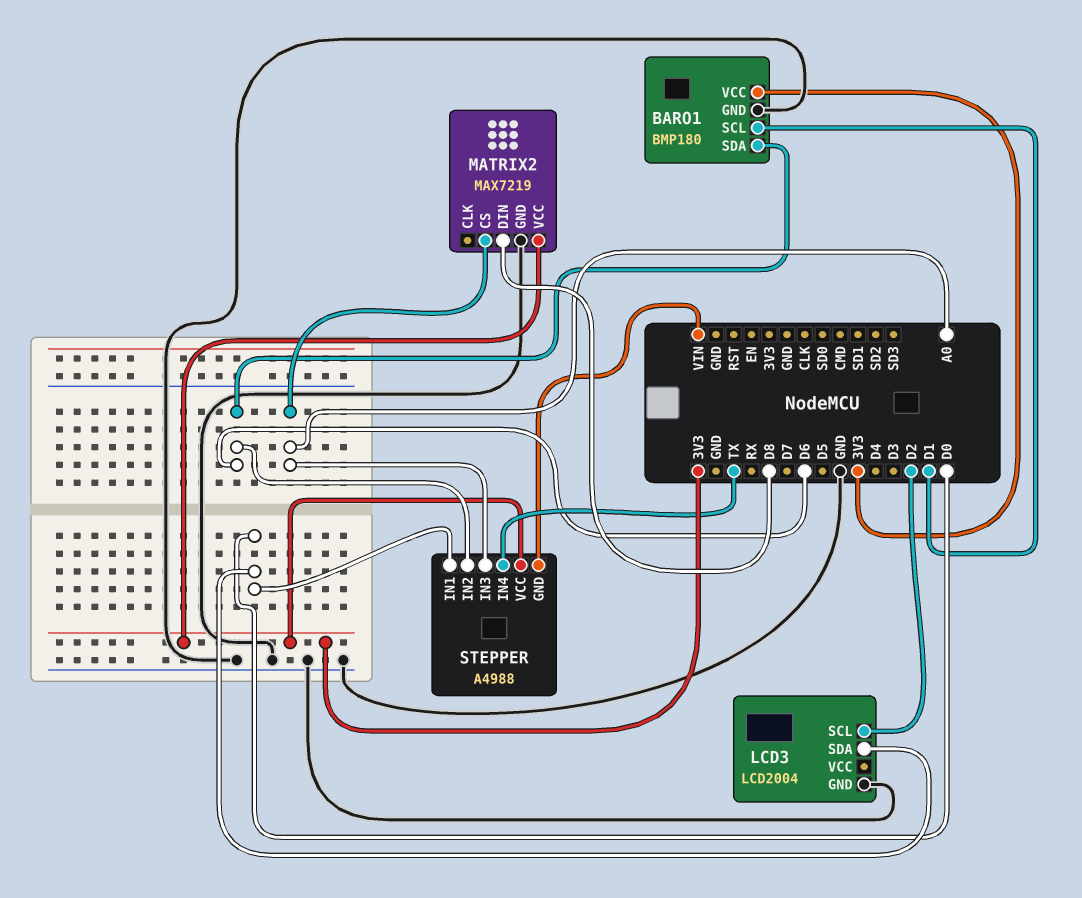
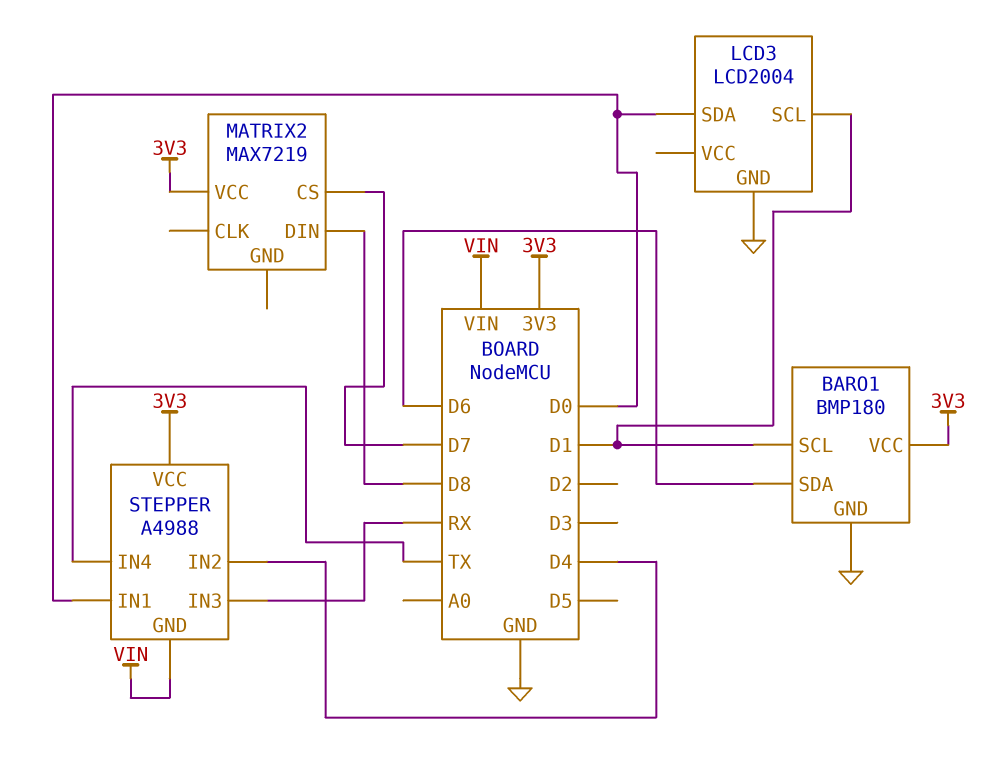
LCD3 pin SCL: D2 -> D1
MATRIX2 pin CS: A0 -> D7
MATRIX2 pin GND: GND -> none
STEPPER pin IN2: D6 -> D4
STEPPER pin IN3: A0 -> RX

